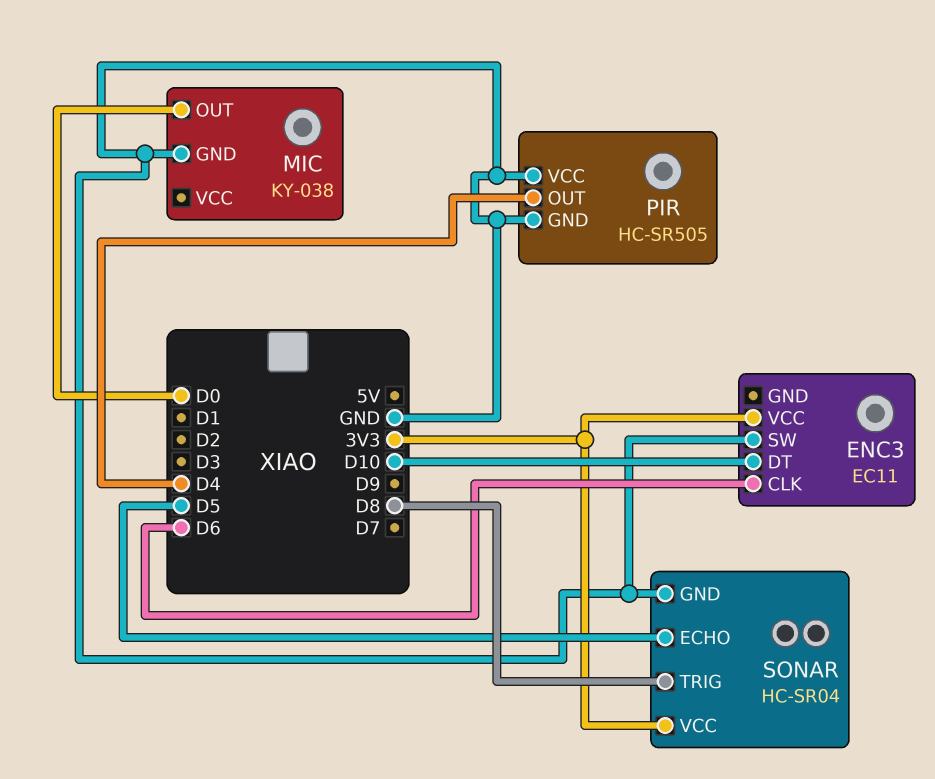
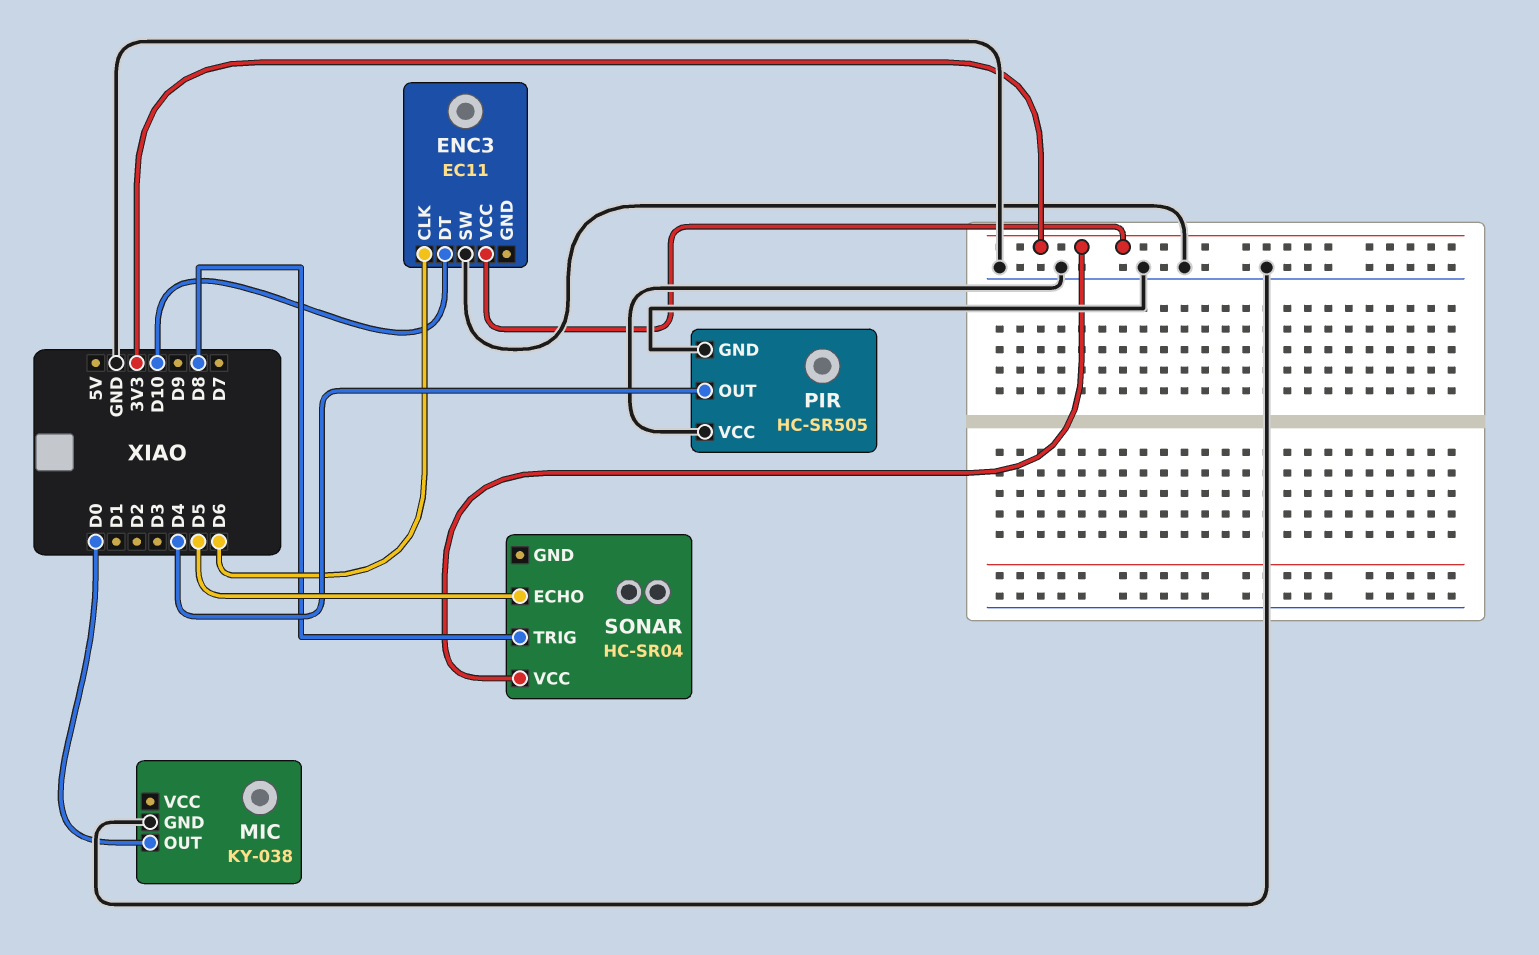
SONAR pin GND: GND -> none

